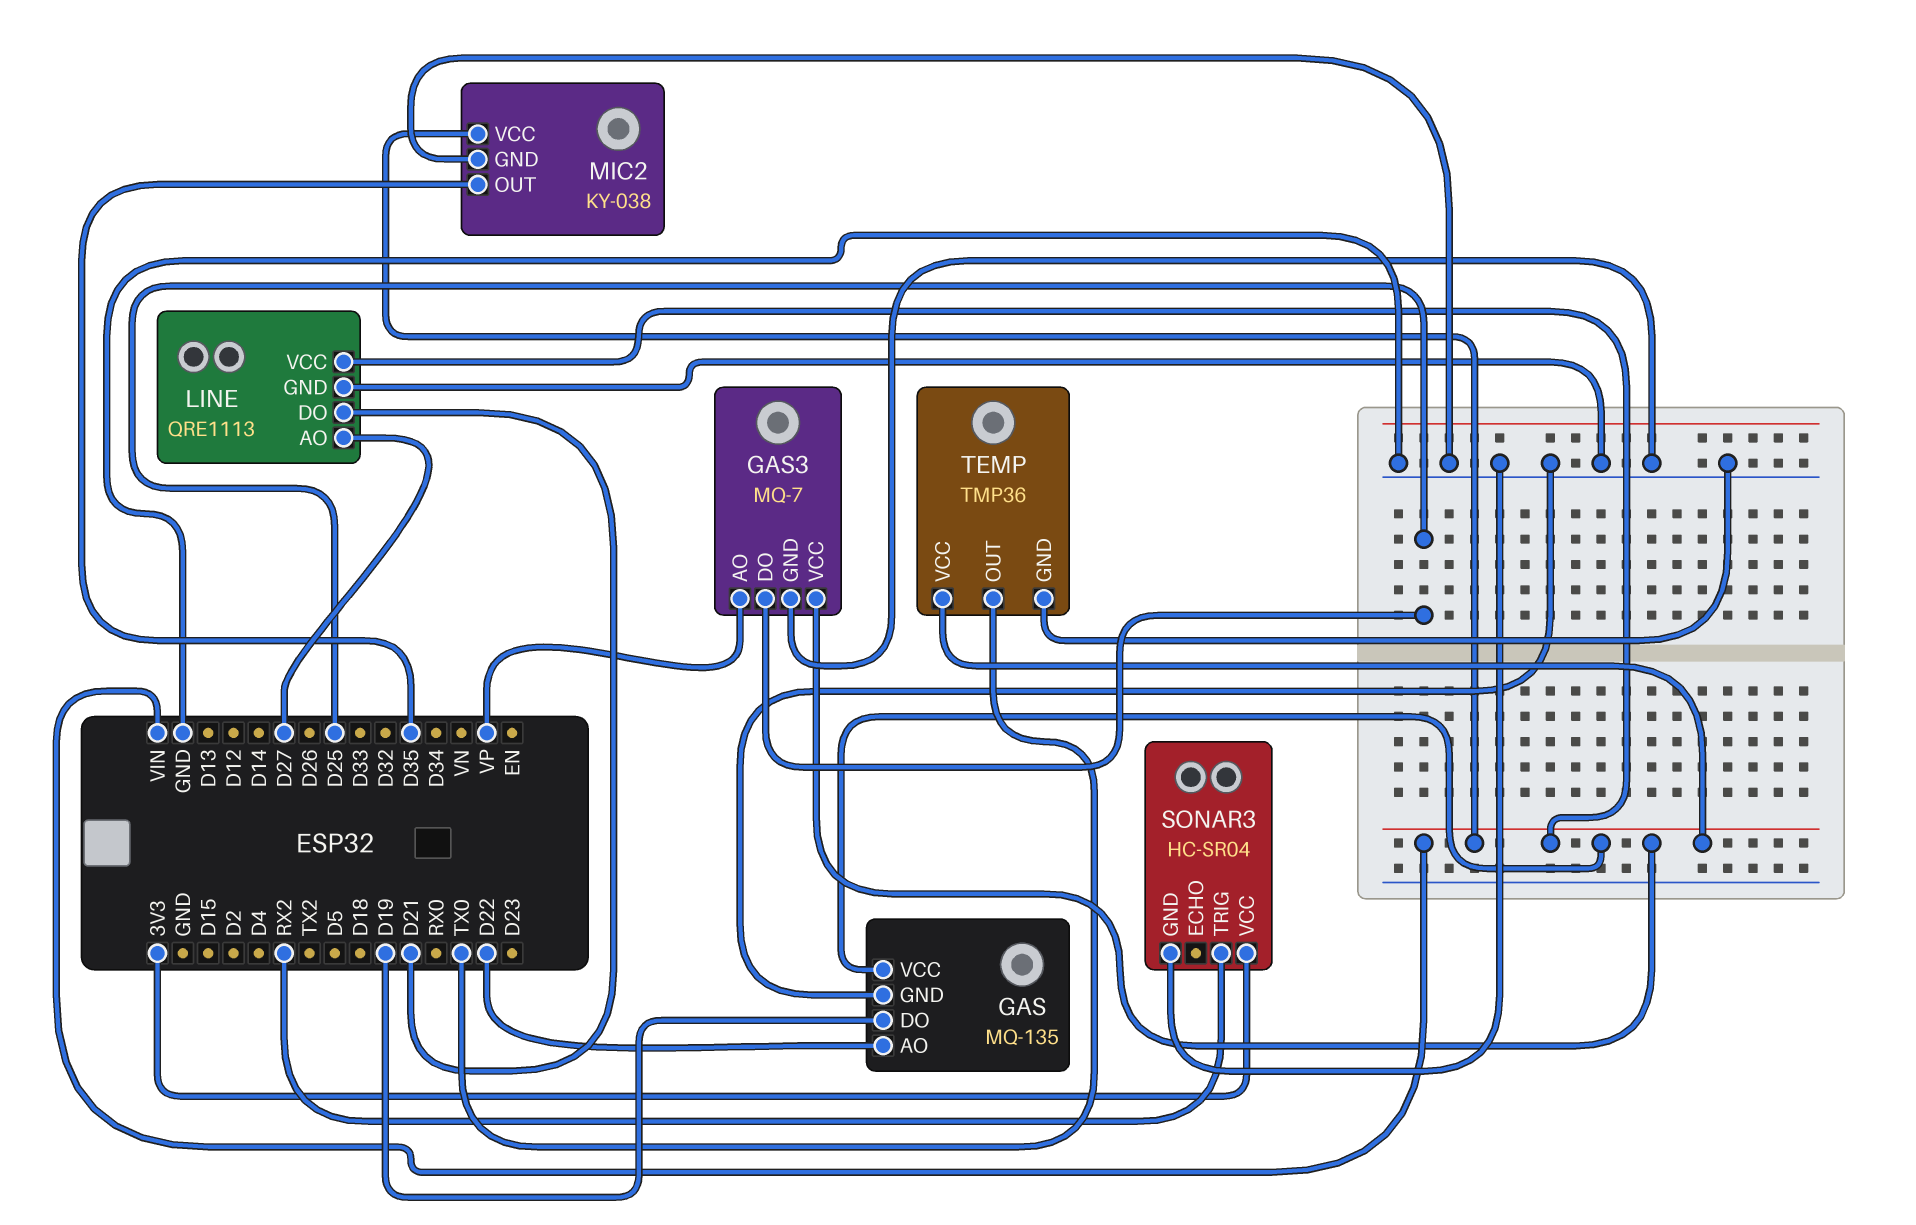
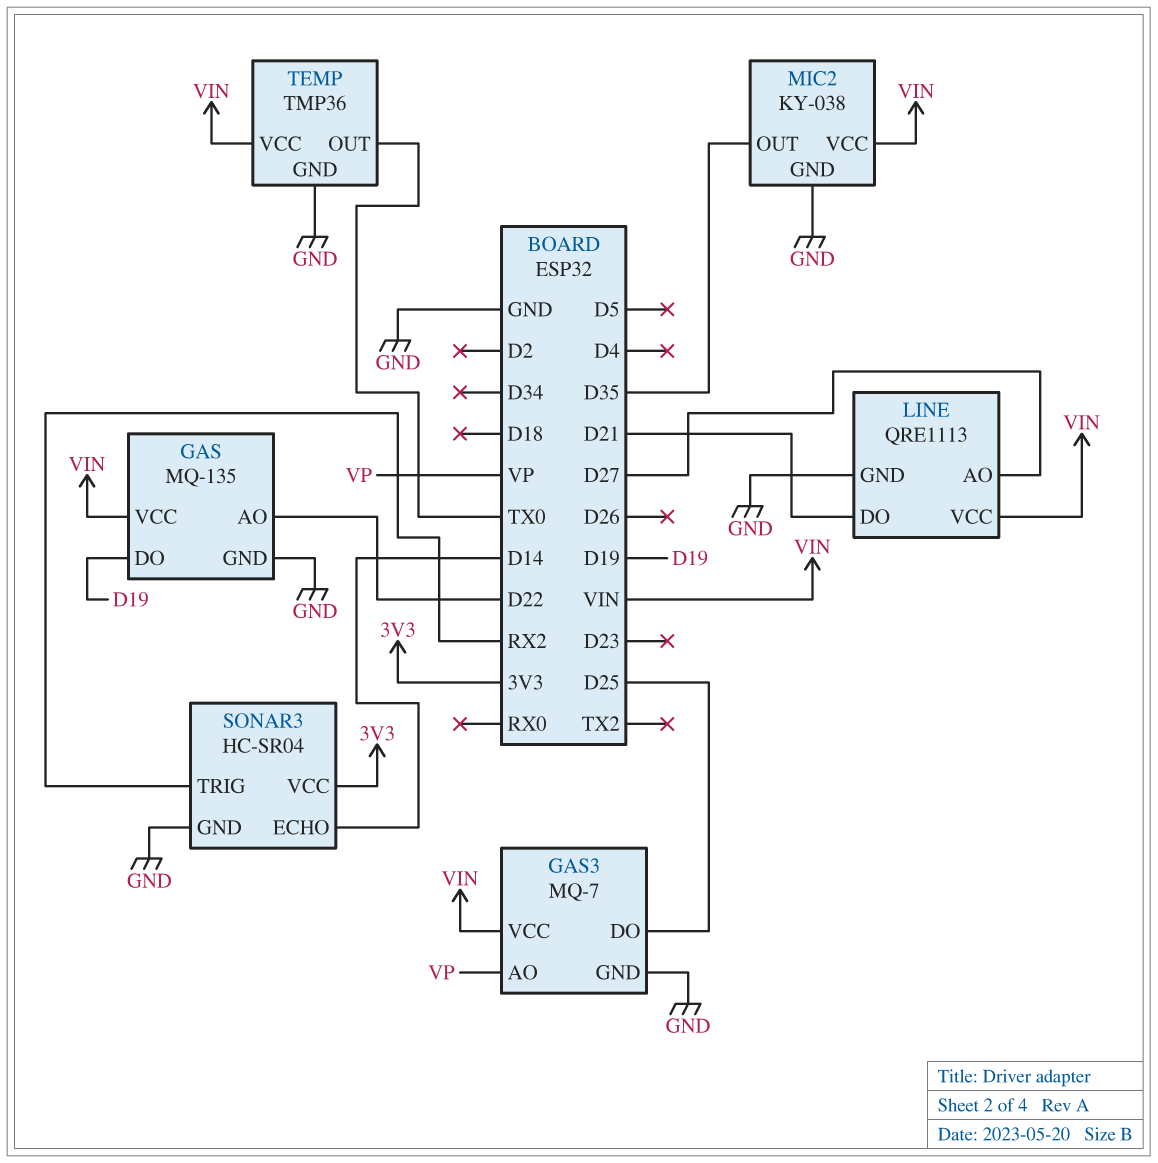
SONAR3 pin ECHO: none -> D14

